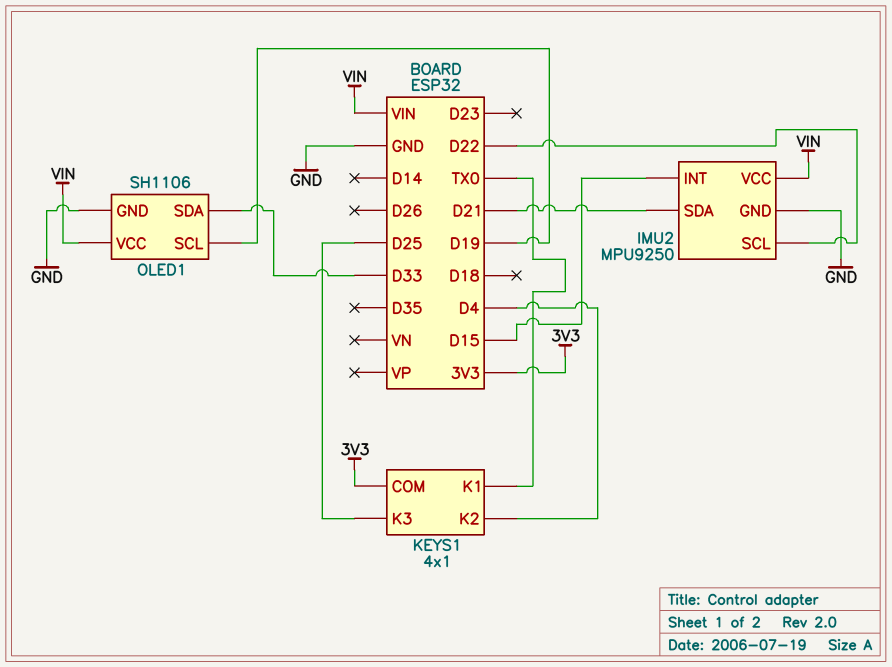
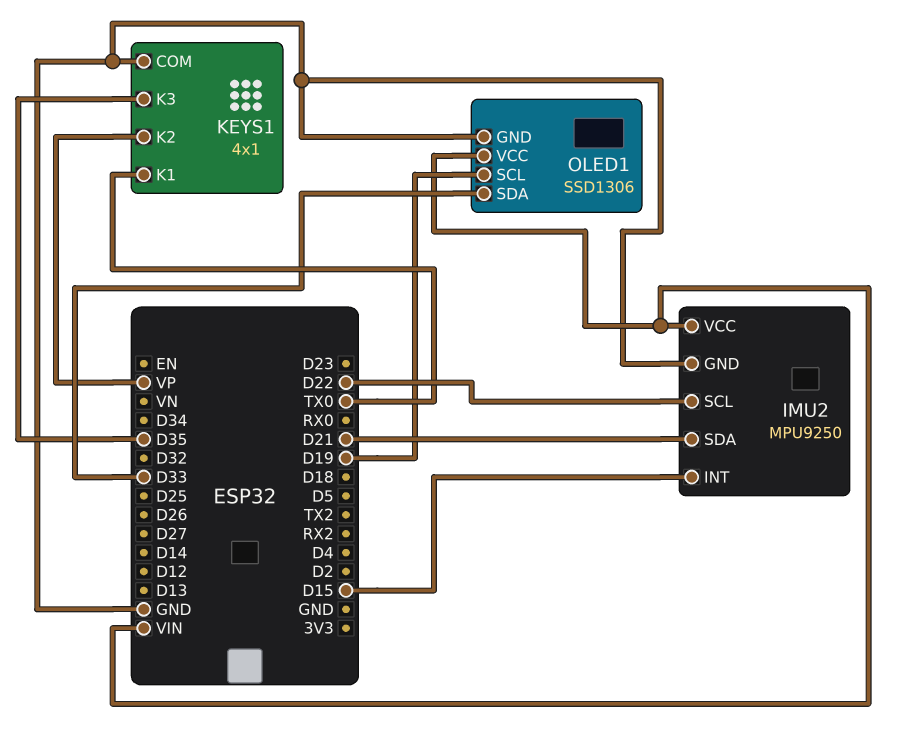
KEYS1 pin COM: 3V3 -> GND
KEYS1 pin K2: D4 -> VP
KEYS1 pin K3: D25 -> D35
OLED1: SH1106 -> SSD1306

